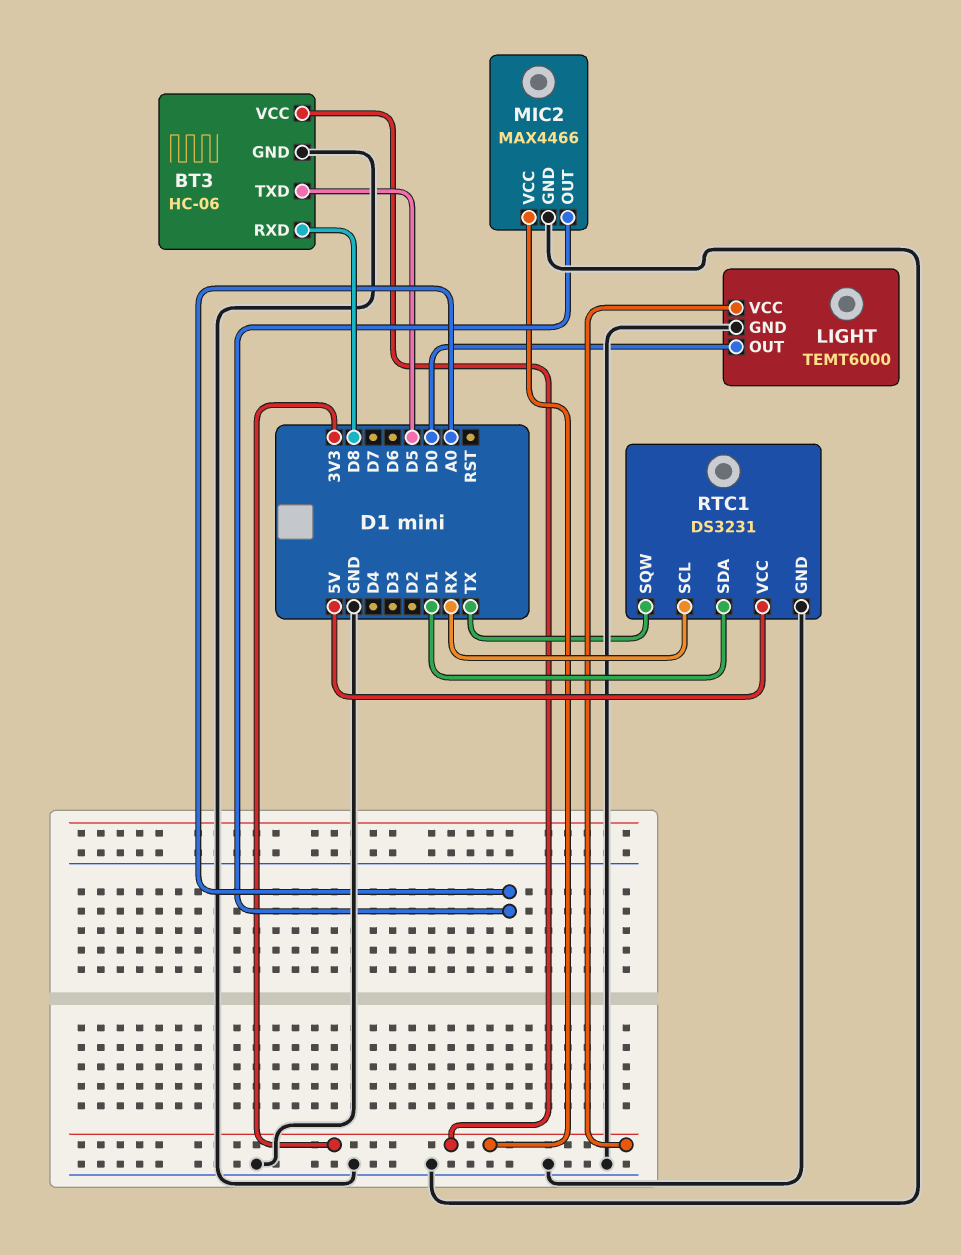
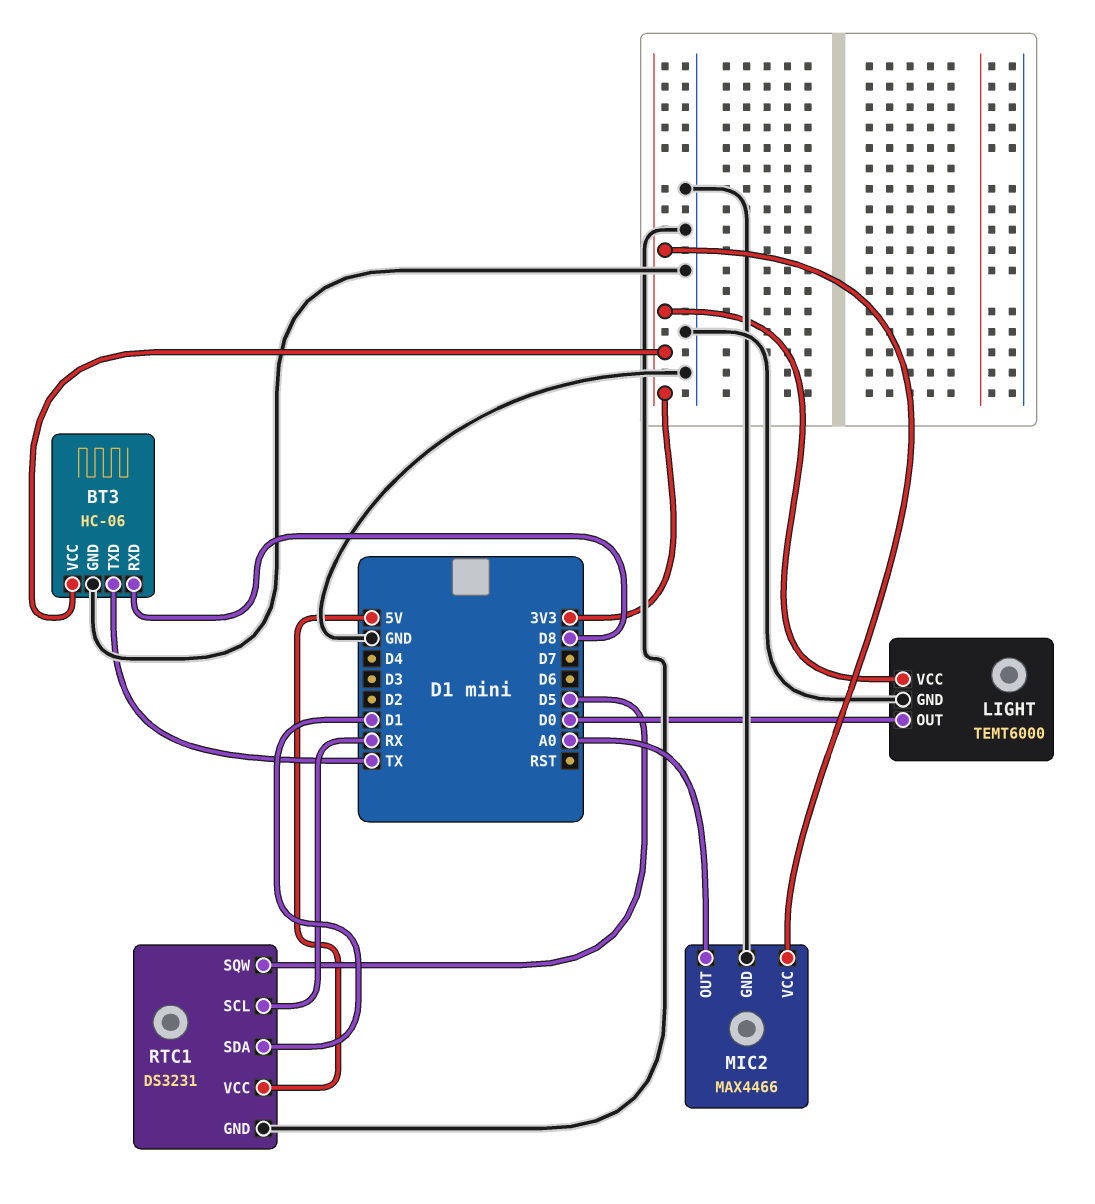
BT3 pin TXD: D5 -> TX
RTC1 pin SQW: TX -> D5

